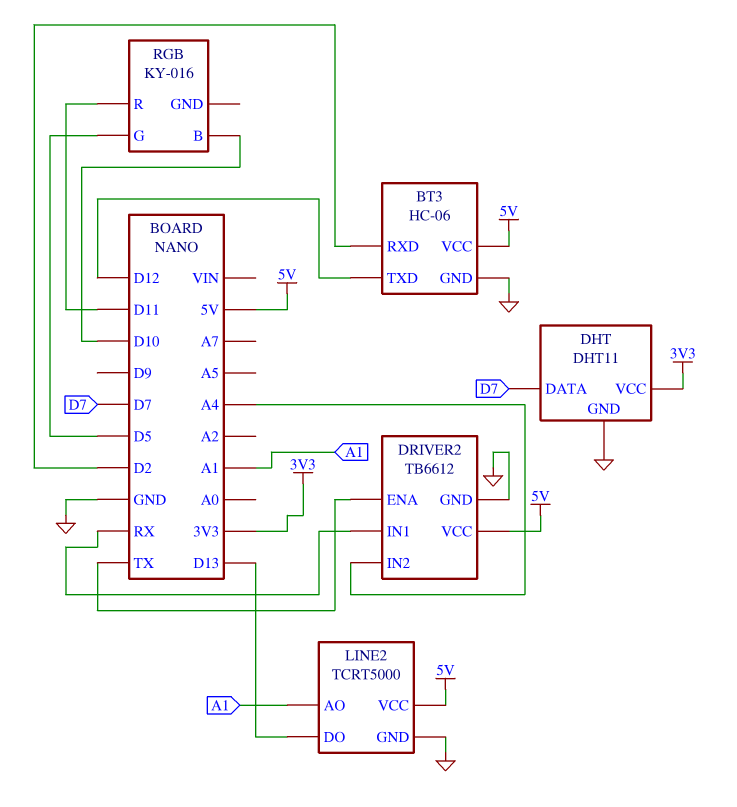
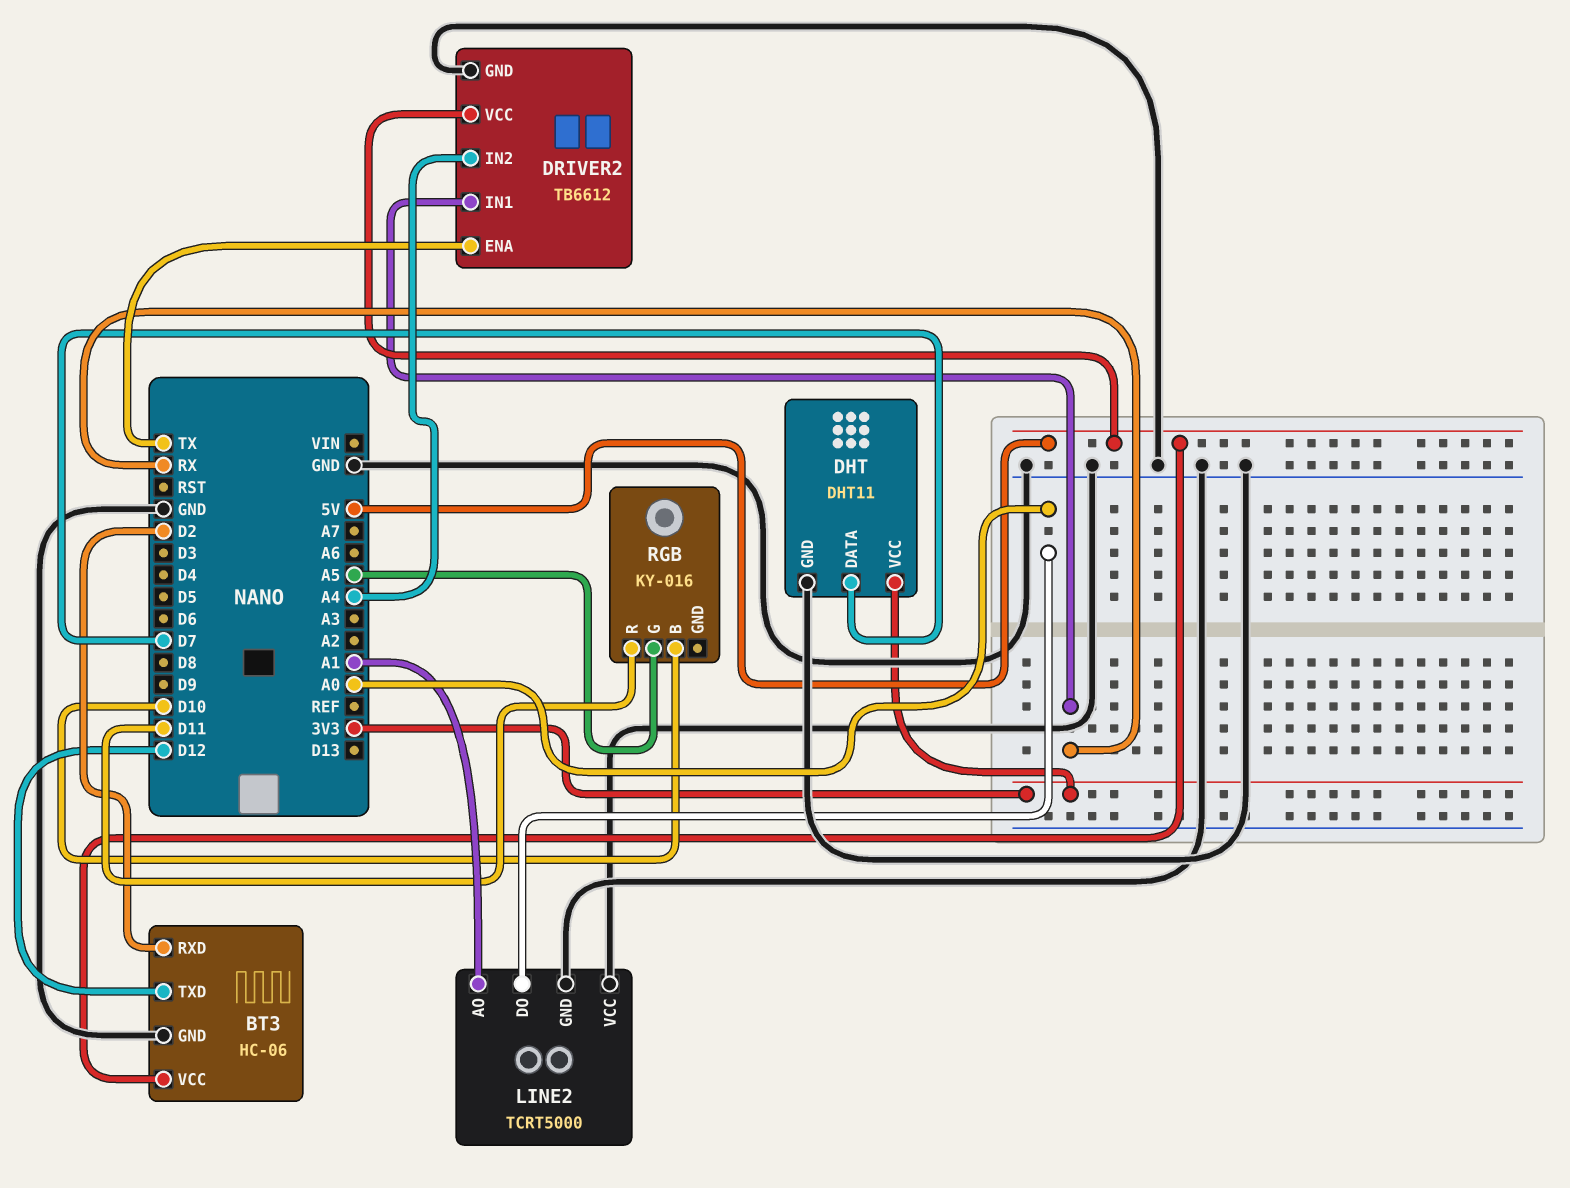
LINE2 pin DO: D13 -> A0
LINE2 pin VCC: 5V -> GND
RGB pin G: D5 -> A5

